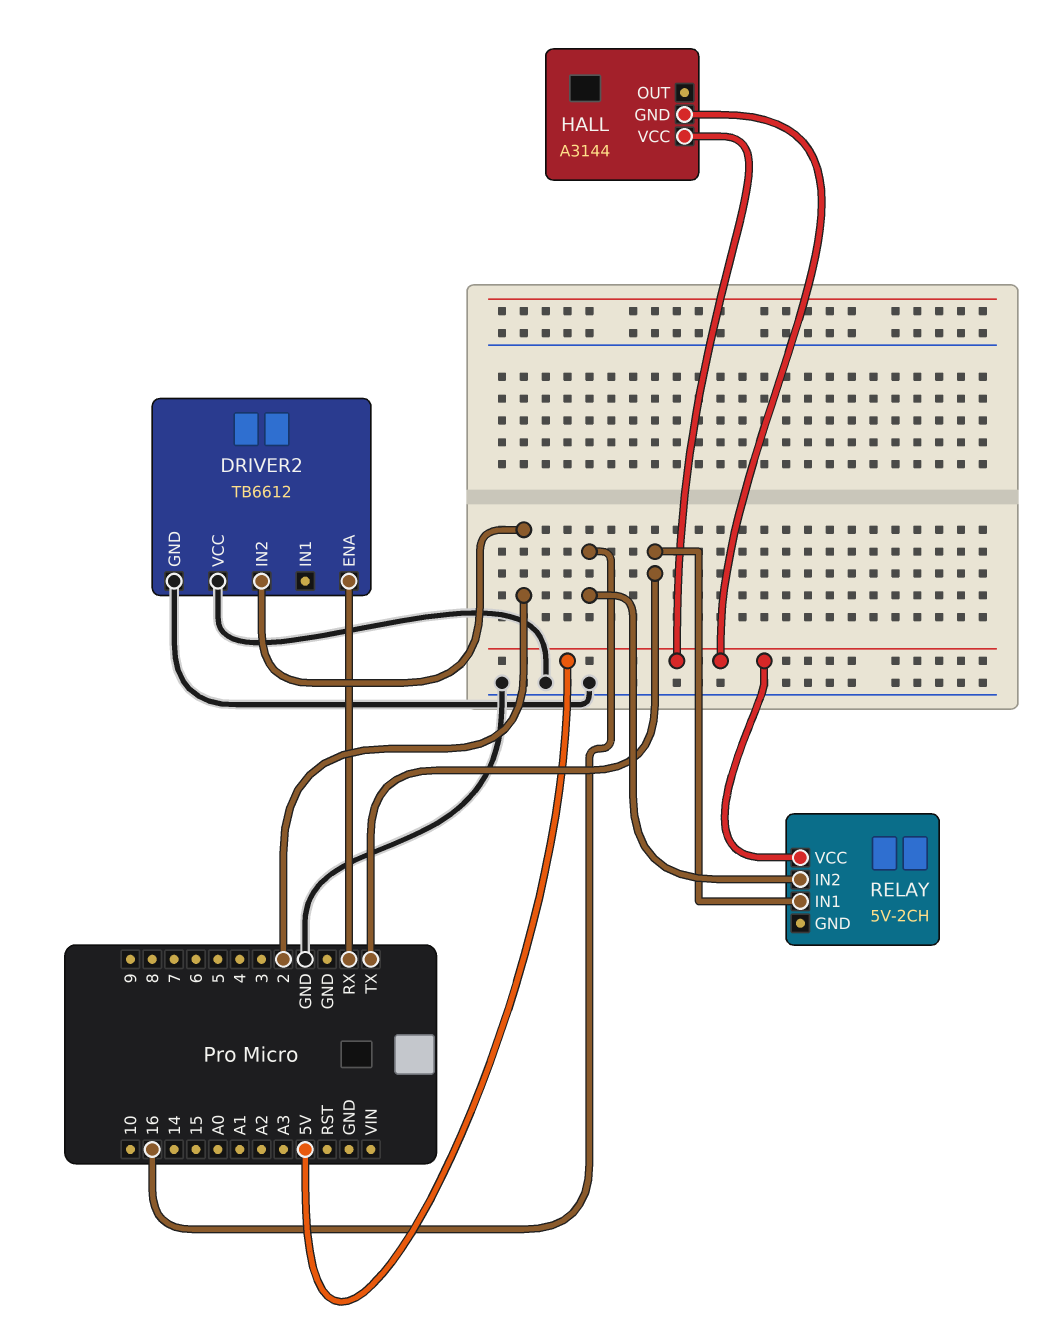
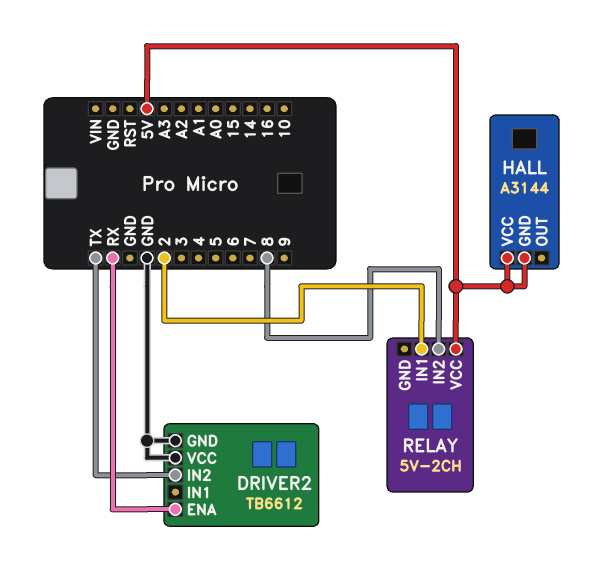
DRIVER2 pin IN2: 2 -> TX
RELAY pin IN1: TX -> 2
RELAY pin IN2: 16 -> 8

